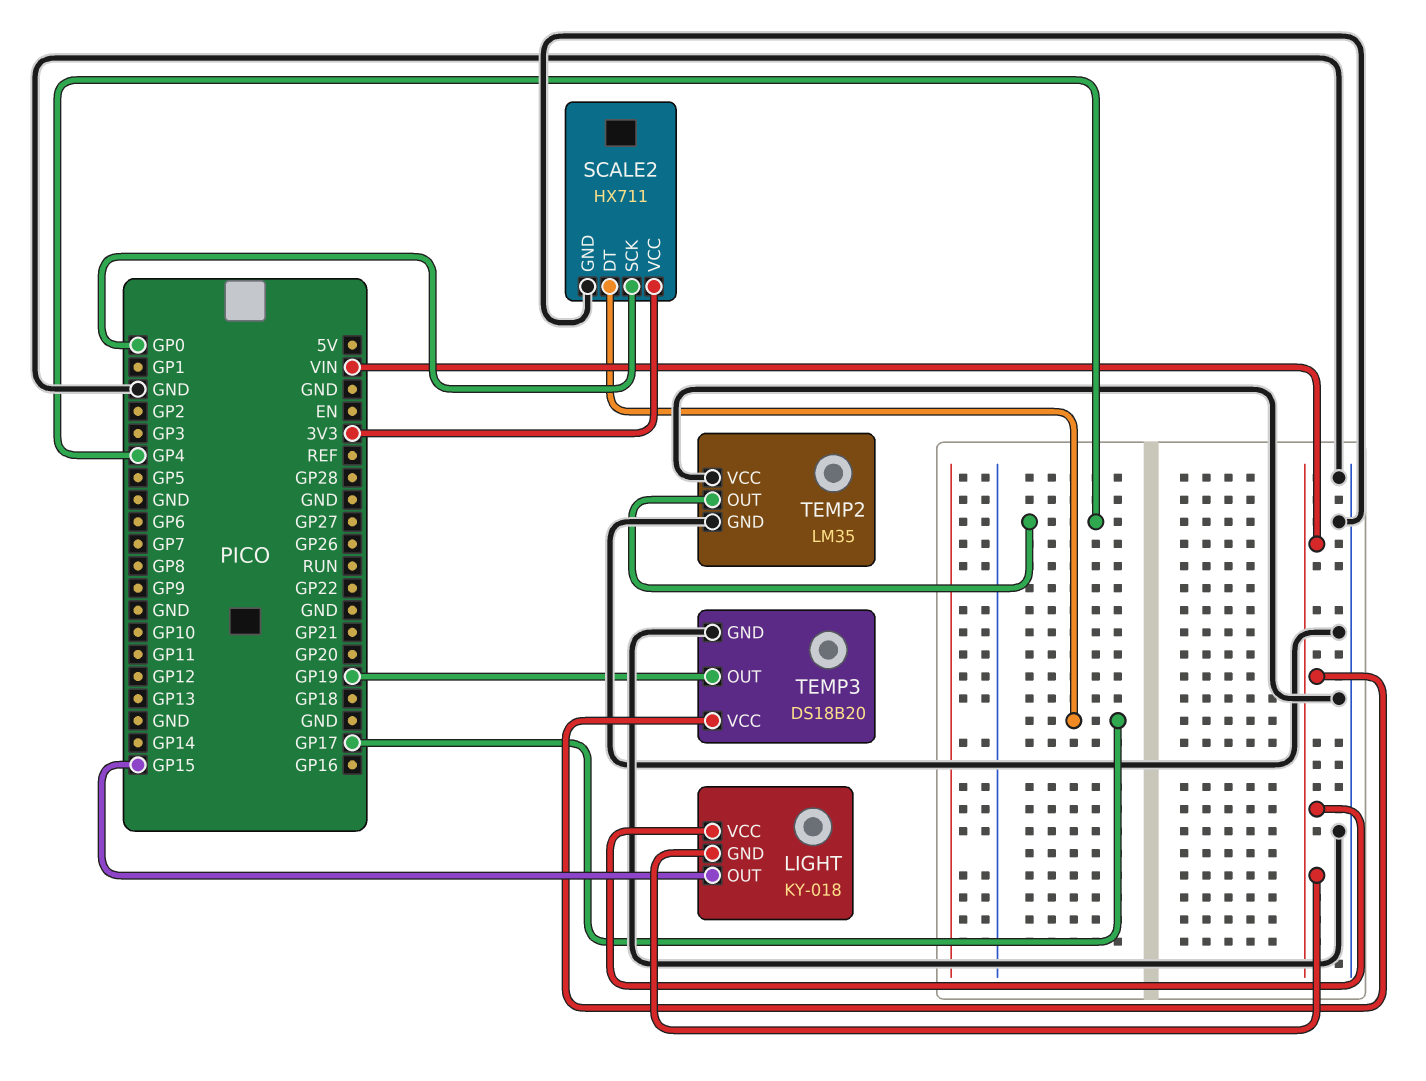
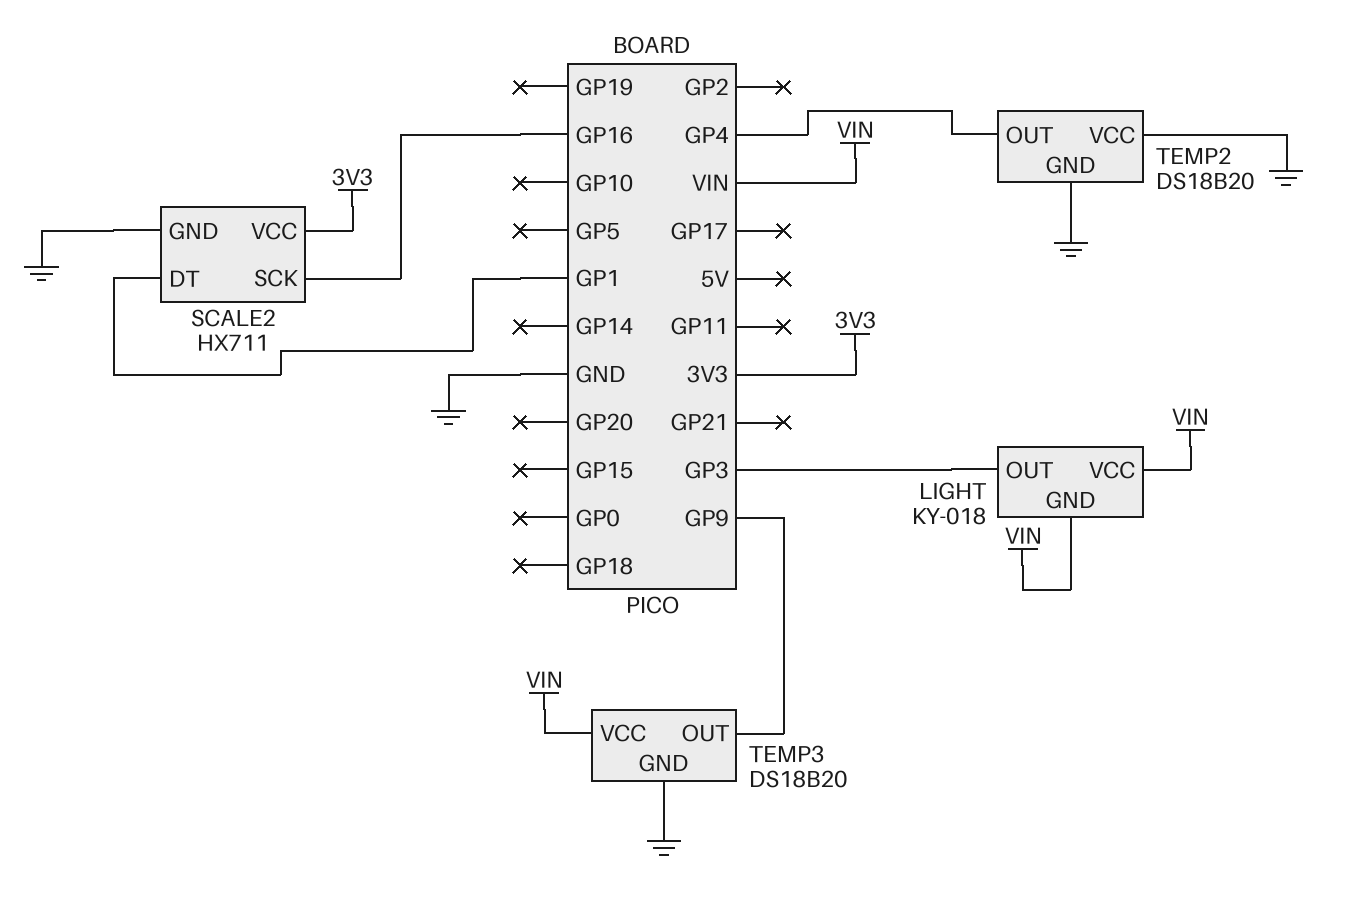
LIGHT pin OUT: GP15 -> GP3
SCALE2 pin DT: GP17 -> GP1
SCALE2 pin SCK: GP0 -> GP16
TEMP2: LM35 -> DS18B20
TEMP3 pin OUT: GP19 -> GP9

